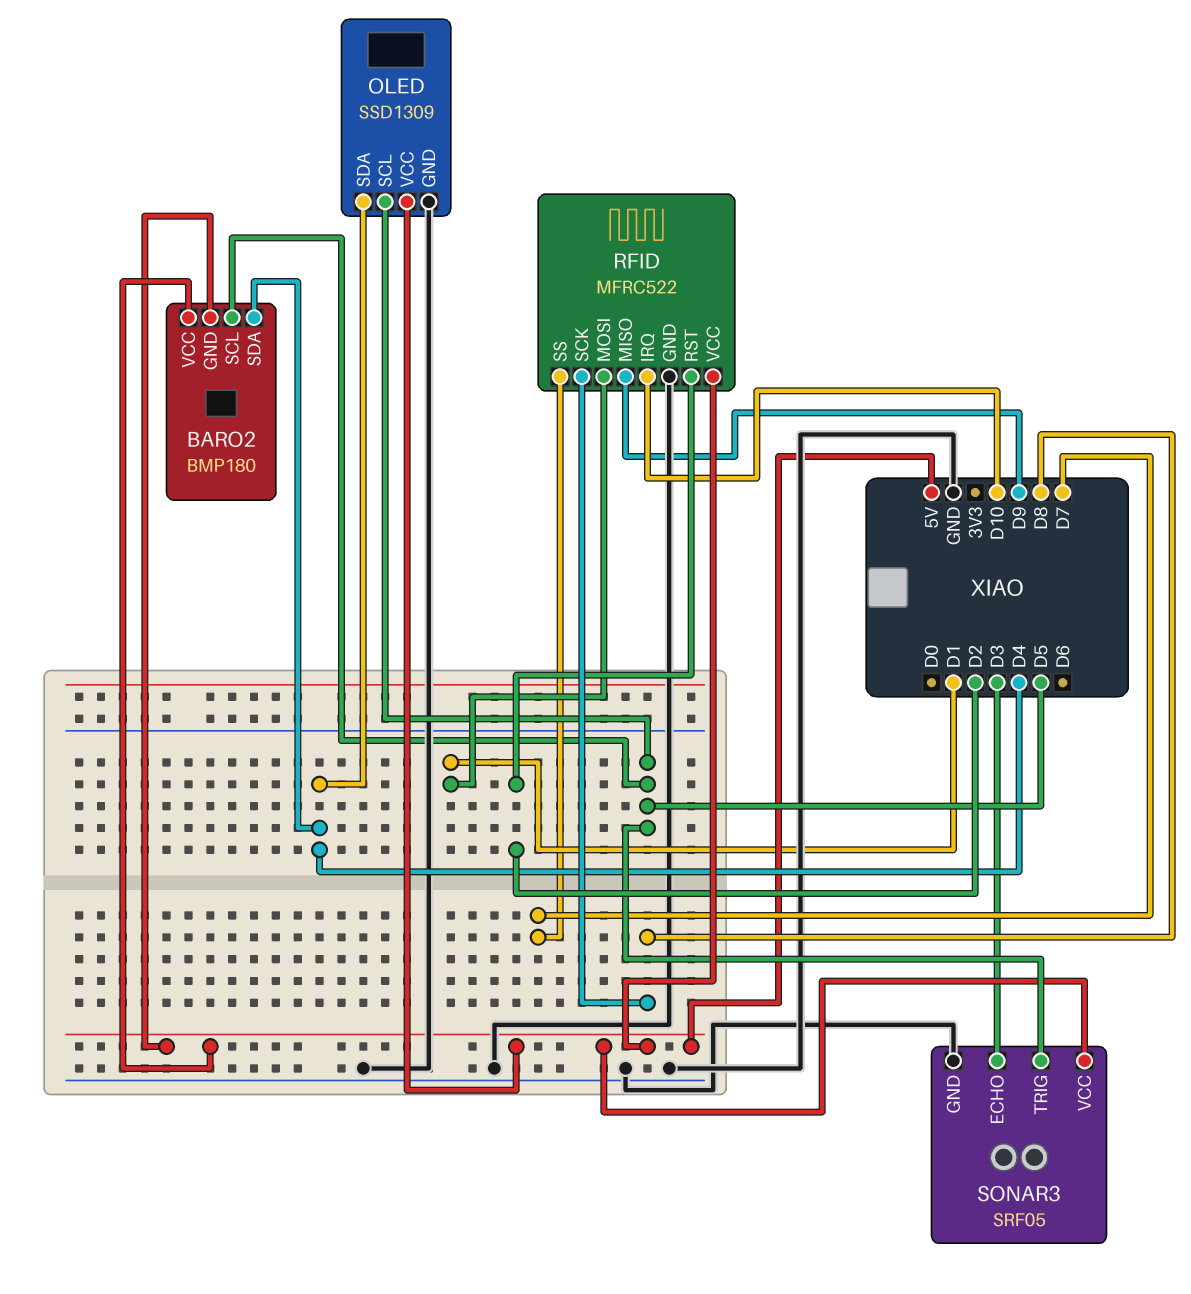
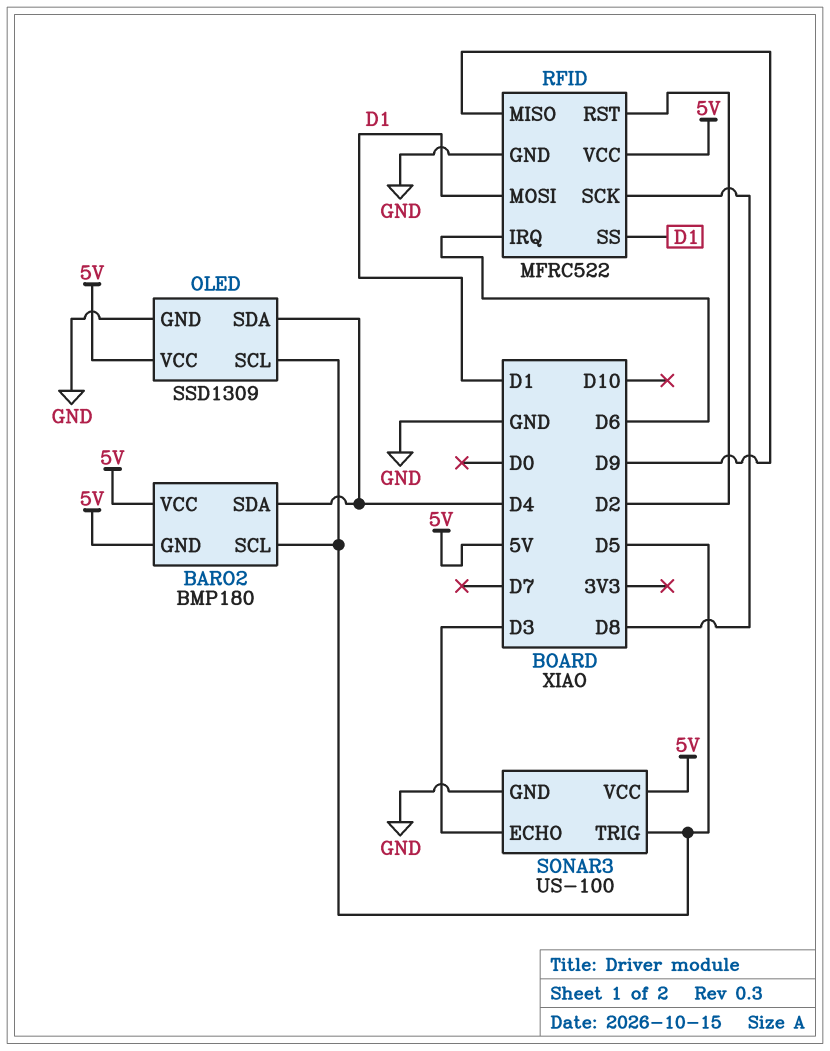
RFID pin IRQ: D10 -> D6
RFID pin SS: D7 -> D1
SONAR3: SRF05 -> US-100

